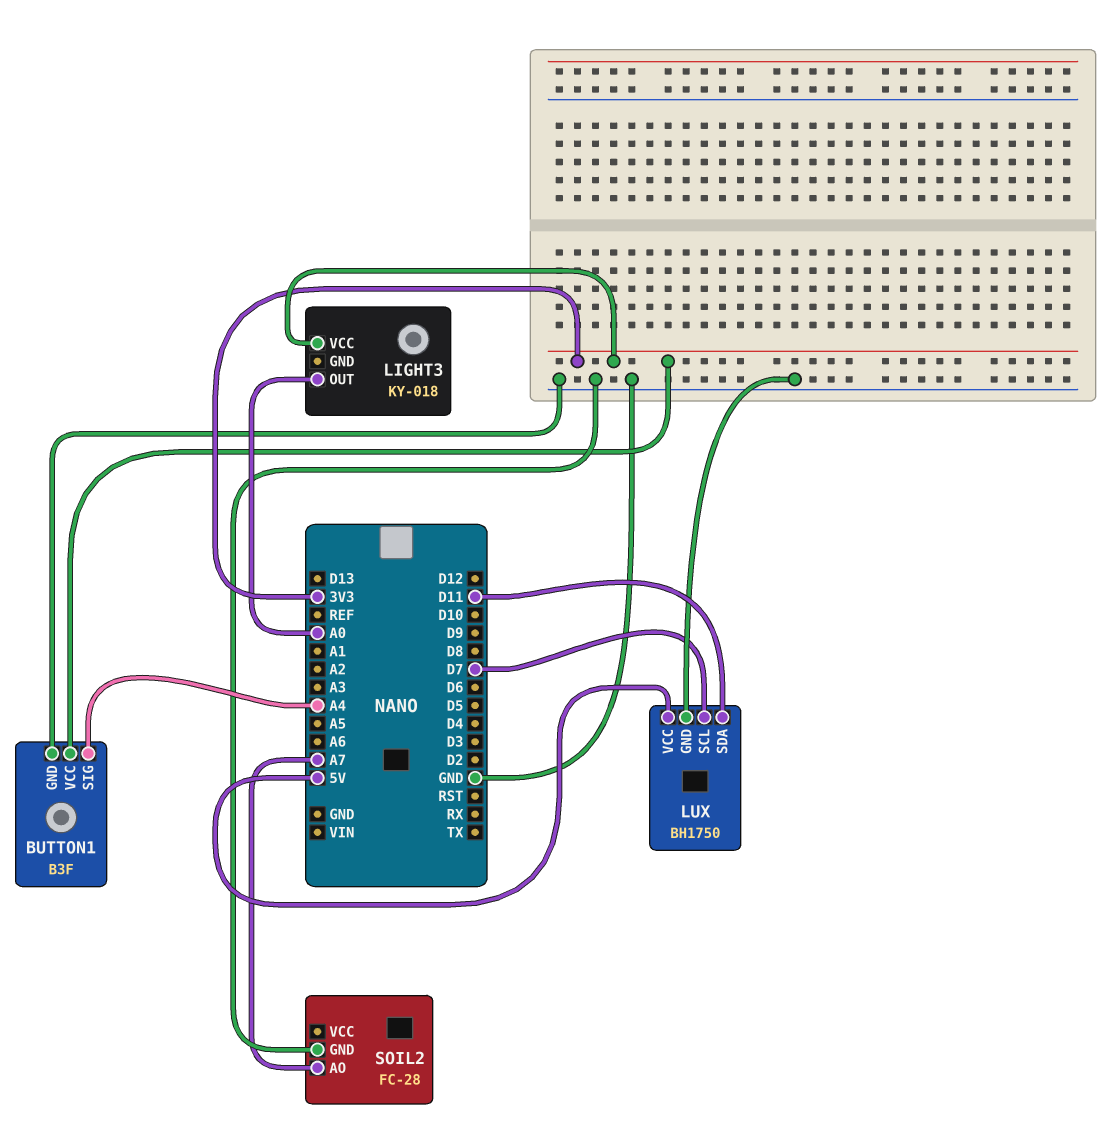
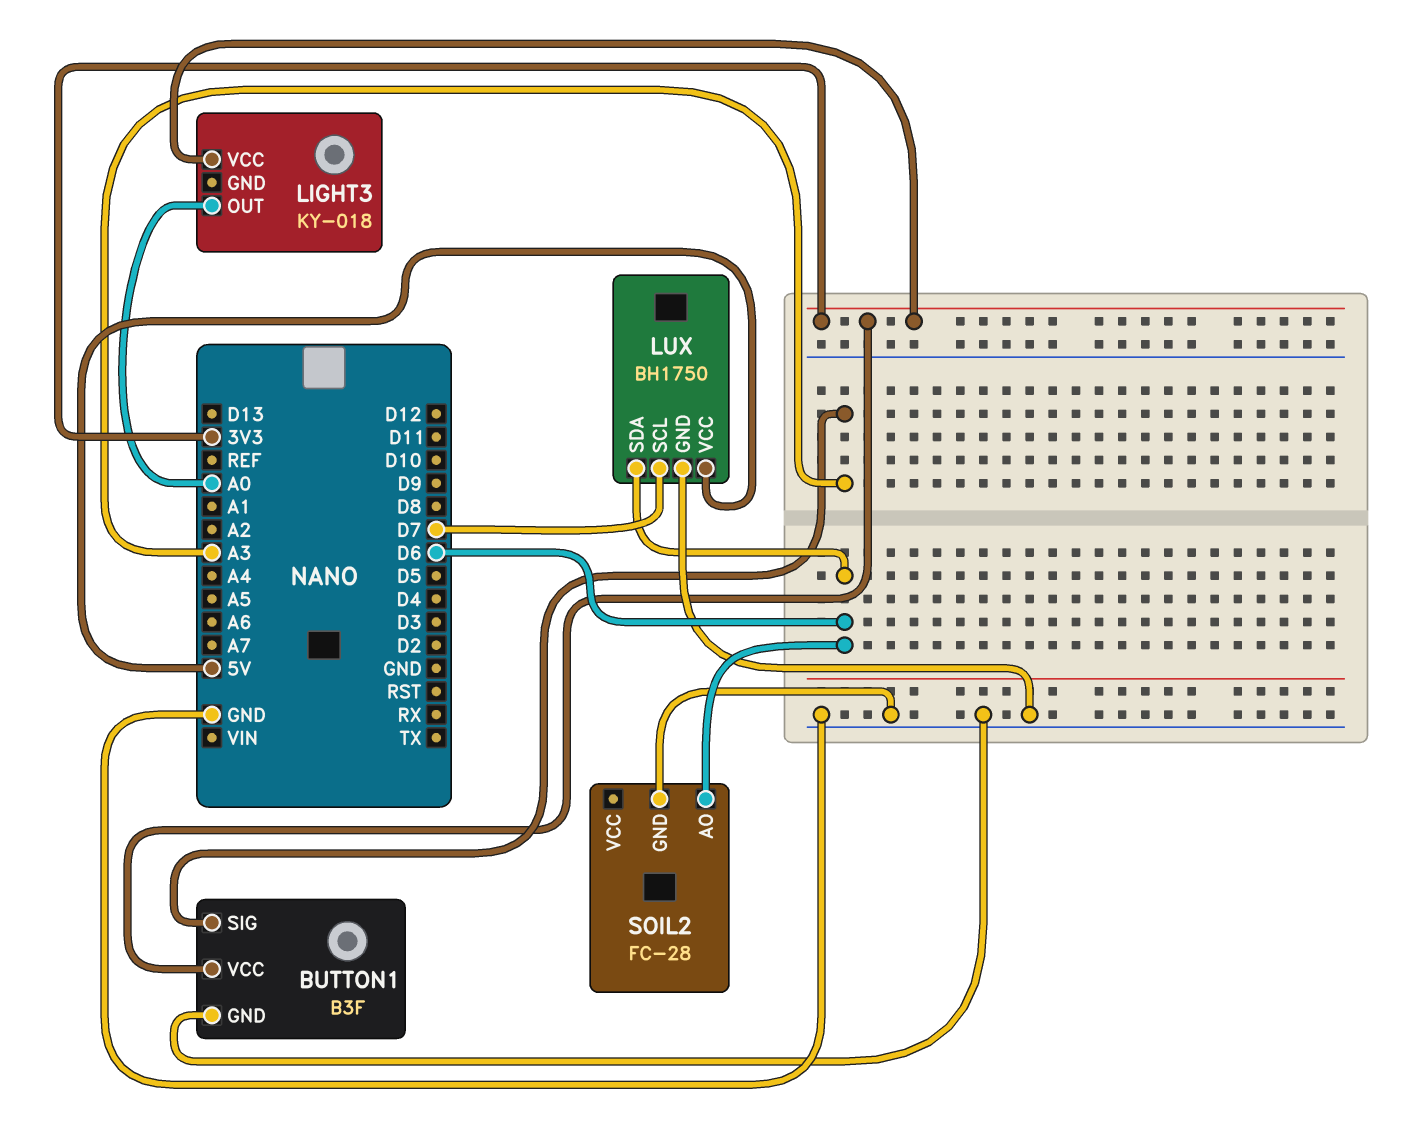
BUTTON1 pin SIG: A4 -> A3
LUX pin SDA: D11 -> D6
SOIL2 pin AO: A7 -> D6

